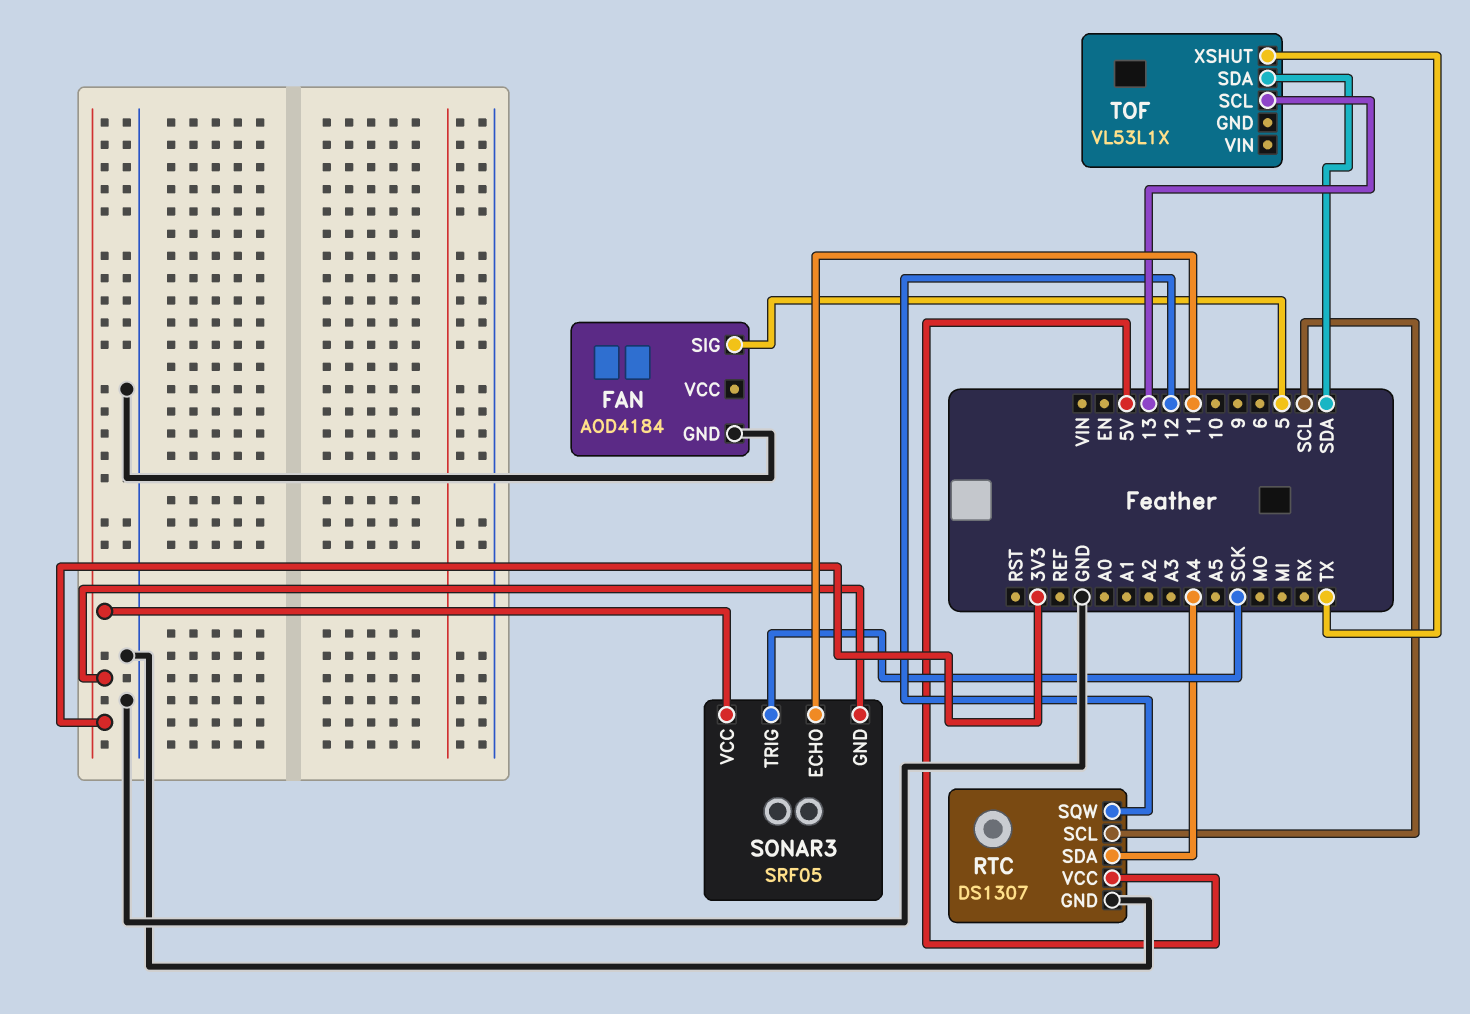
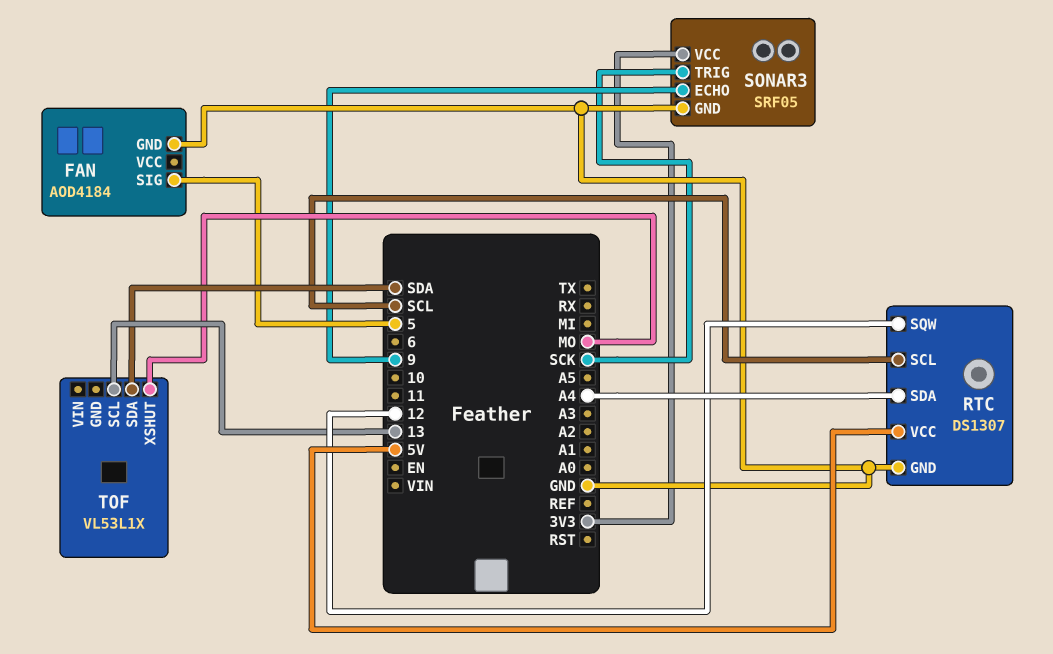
SONAR3 pin ECHO: 11 -> 9
SONAR3 pin GND: 3V3 -> GND
TOF pin XSHUT: TX -> MO

